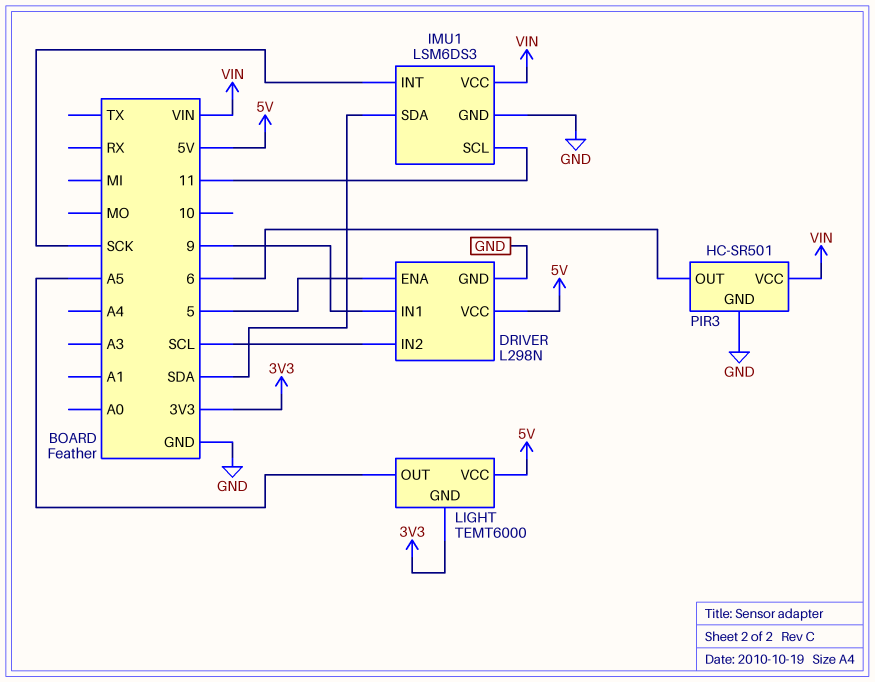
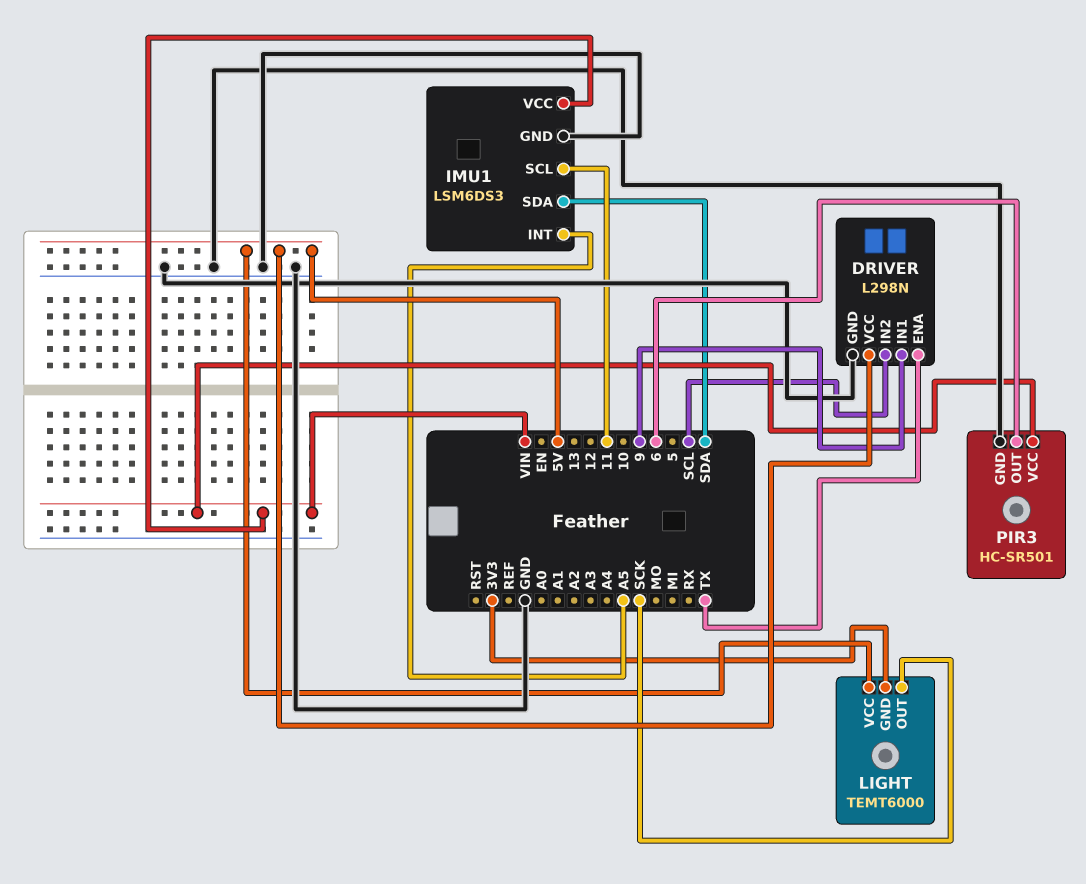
DRIVER pin ENA: 5 -> TX
IMU1 pin INT: SCK -> A5
LIGHT pin OUT: A5 -> SCK

